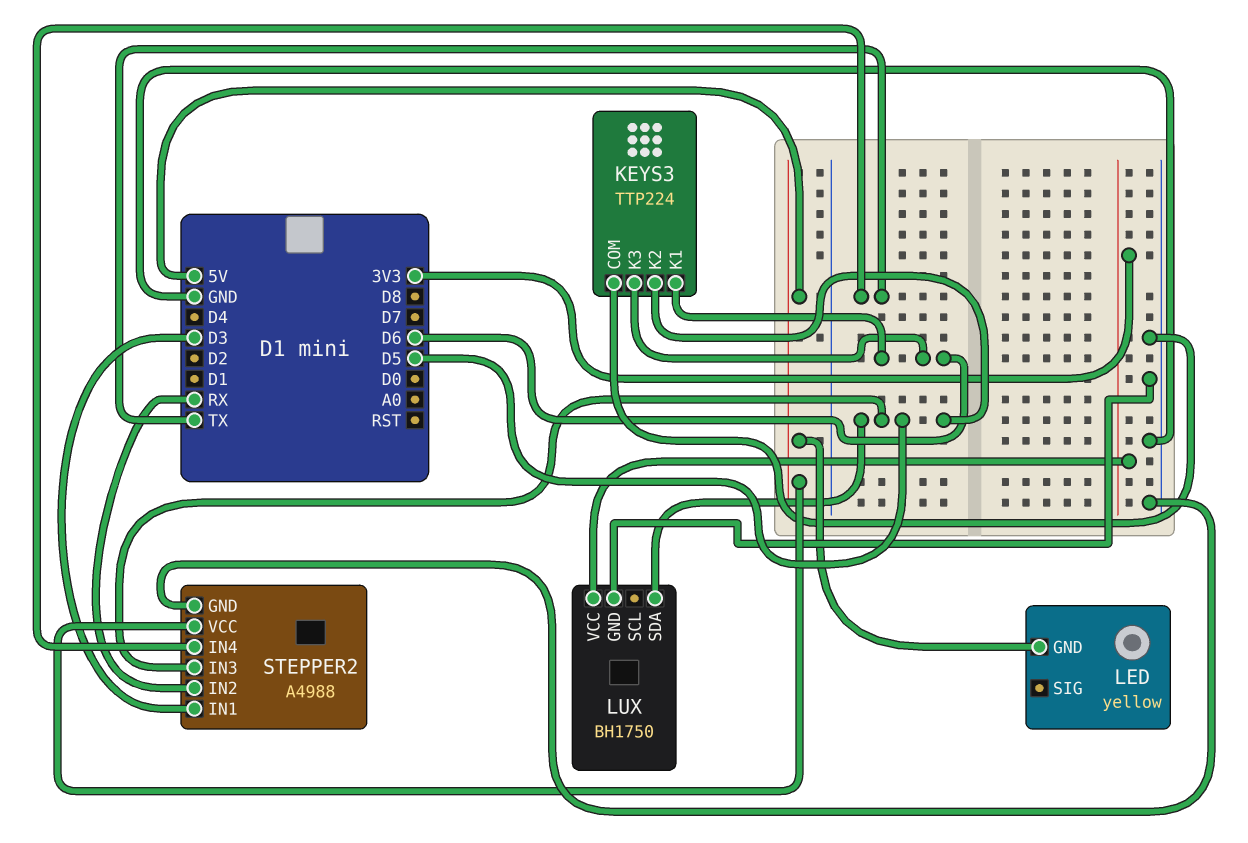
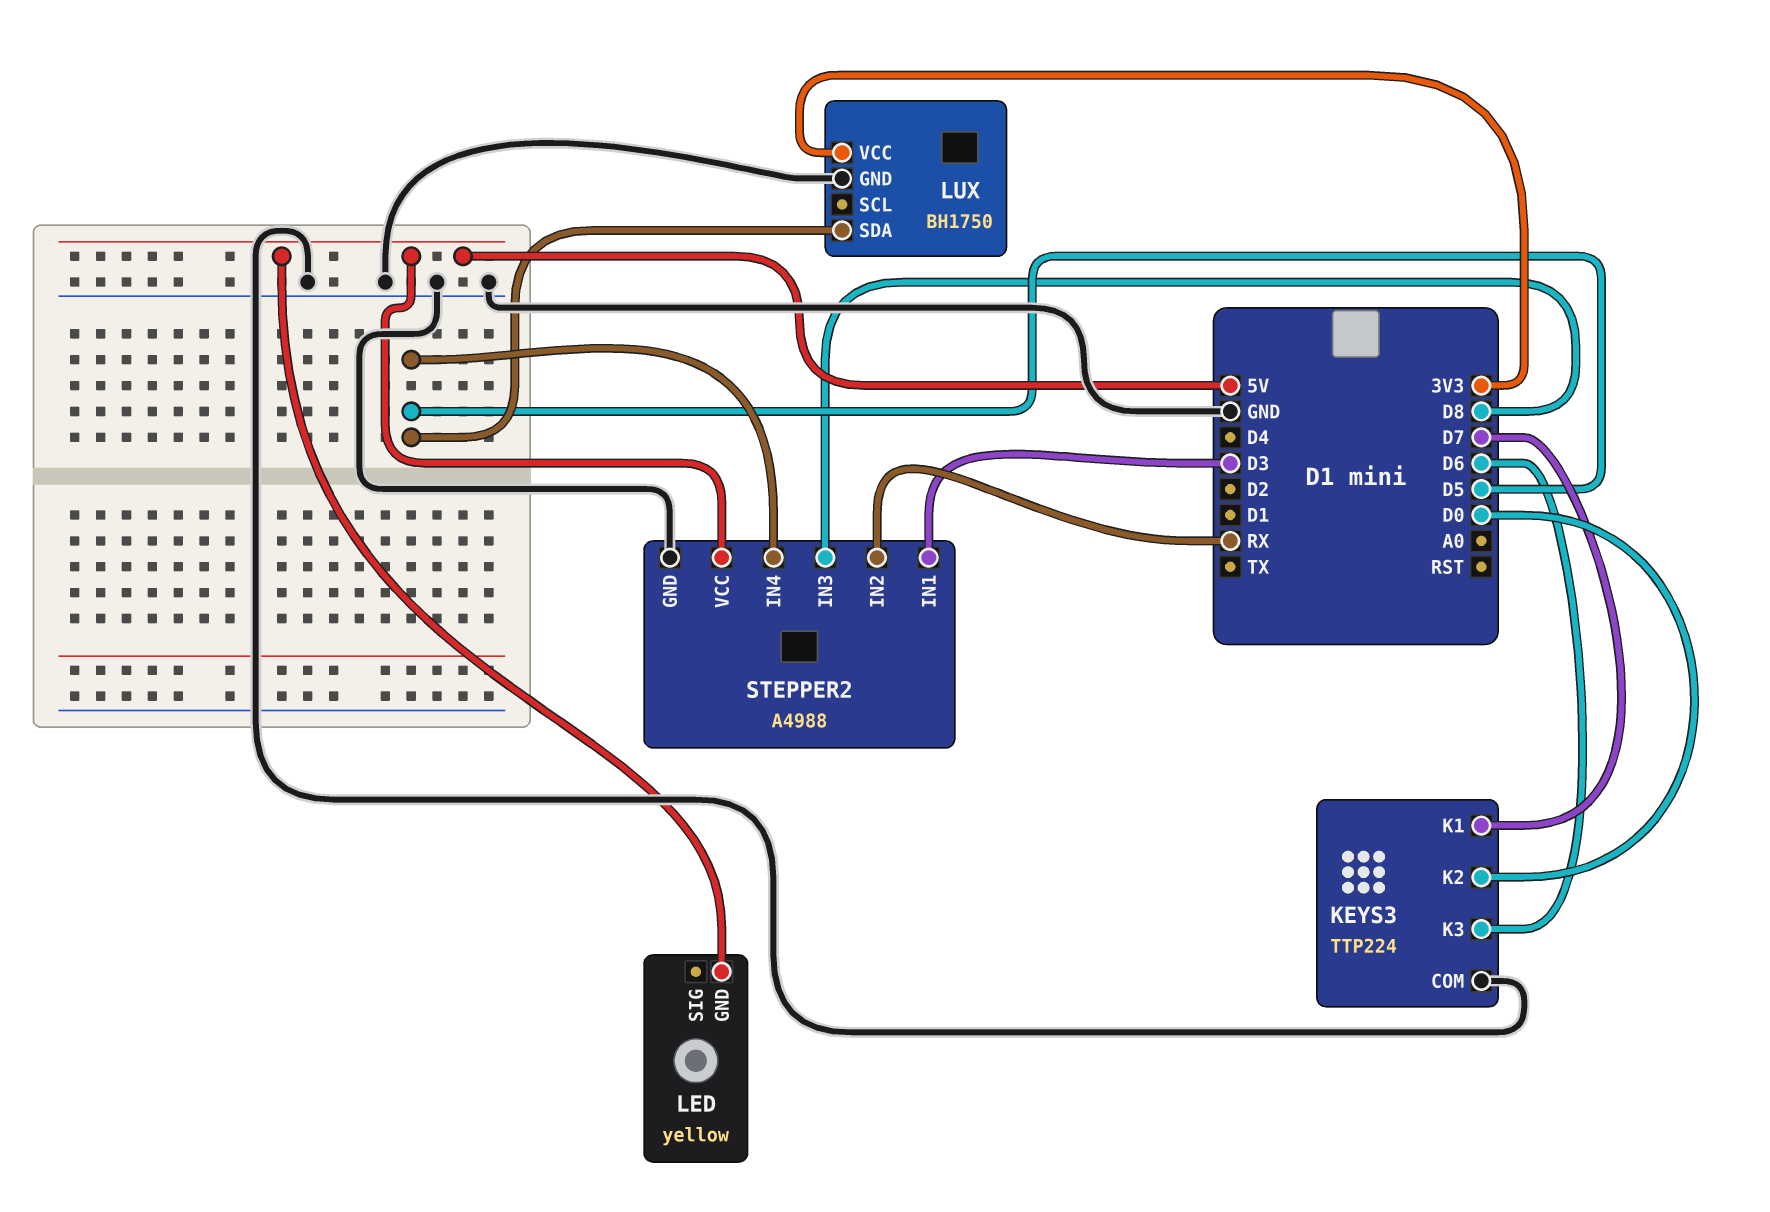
KEYS3 pin K1: D6 -> D7
KEYS3 pin K2: D5 -> D0
STEPPER2 pin IN3: D5 -> D8
STEPPER2 pin IN4: TX -> D5

